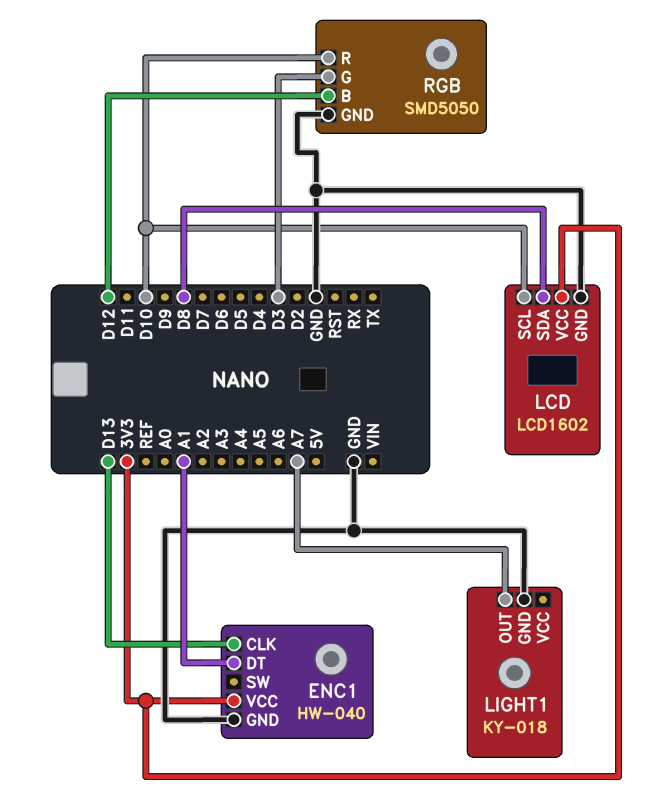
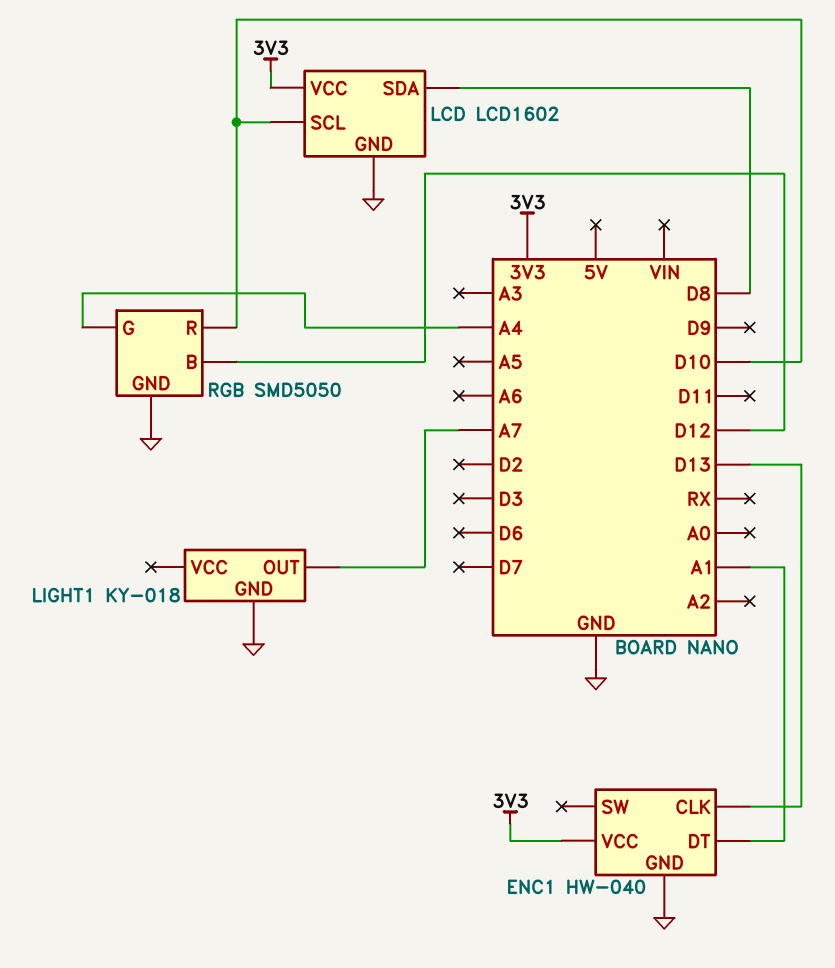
RGB pin G: D3 -> A4

